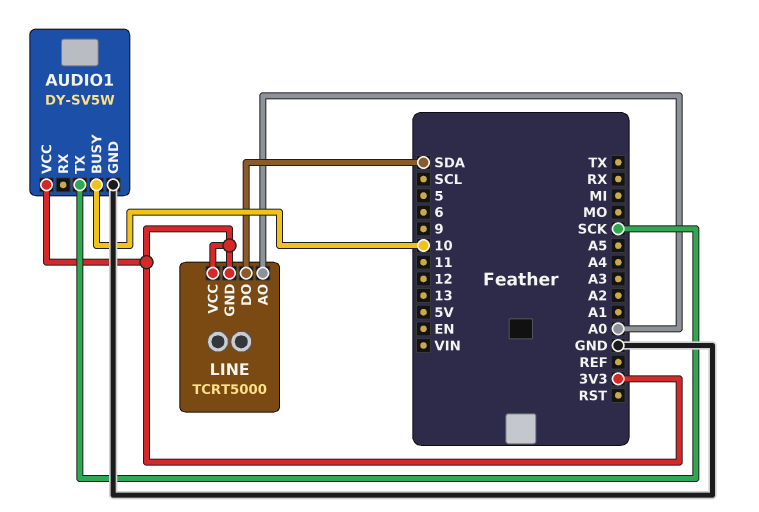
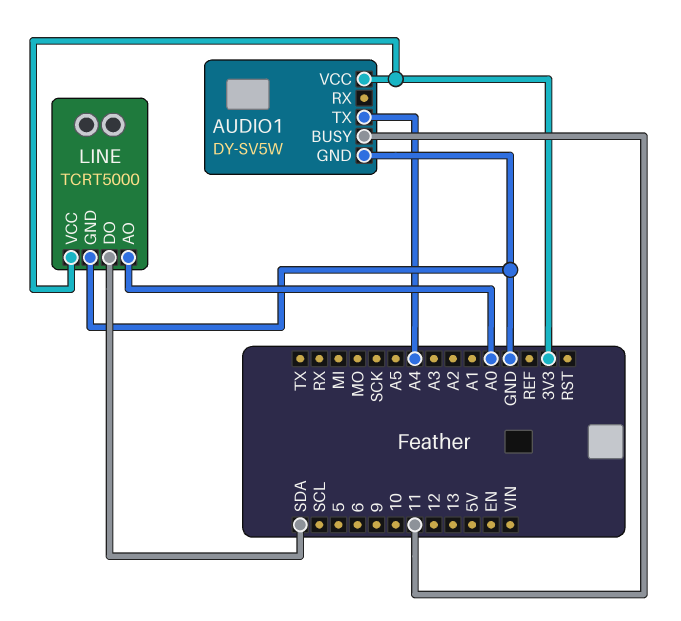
AUDIO1 pin BUSY: 10 -> 11
AUDIO1 pin TX: SCK -> A4
LINE pin GND: 3V3 -> GND

